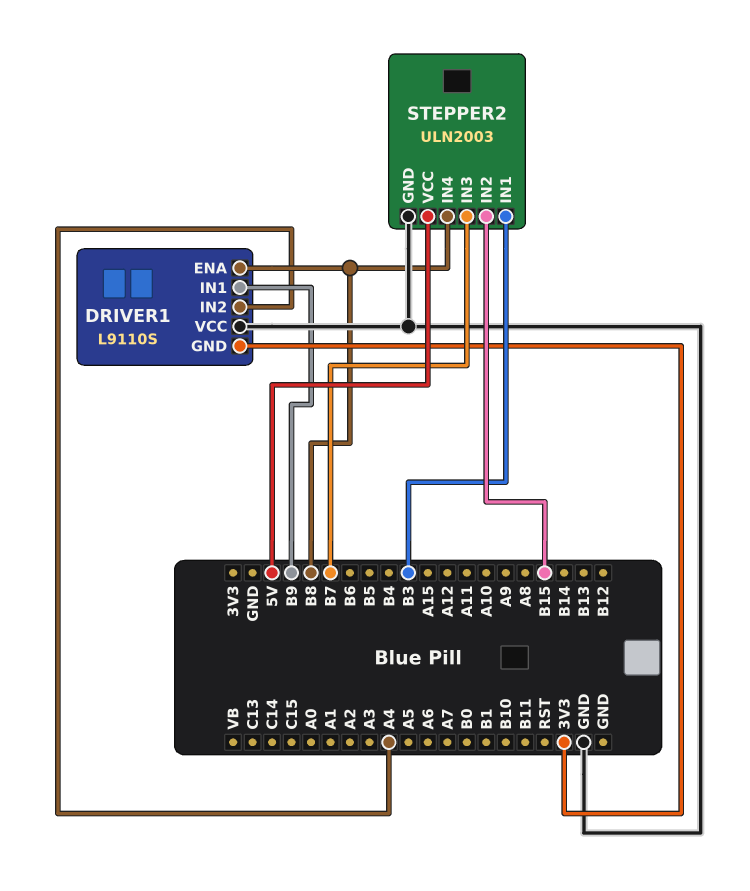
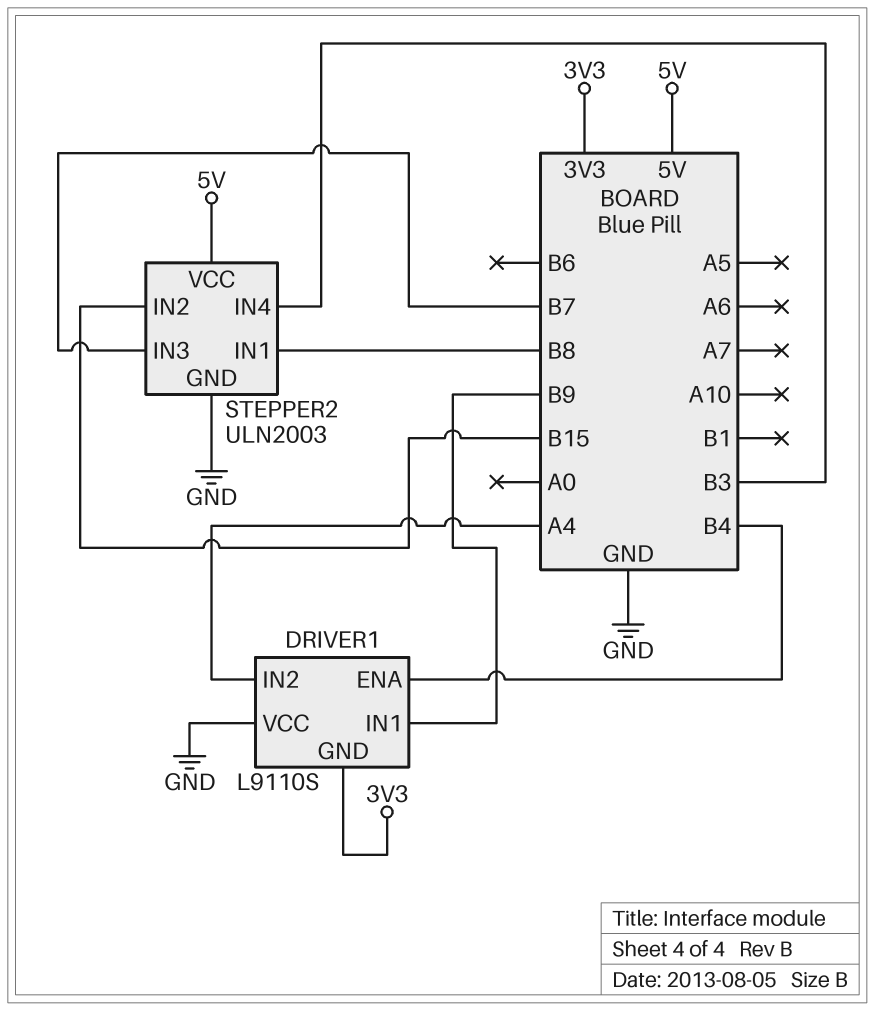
DRIVER1 pin ENA: B8 -> B4
STEPPER2 pin IN1: B3 -> B8
STEPPER2 pin IN4: B8 -> B3

